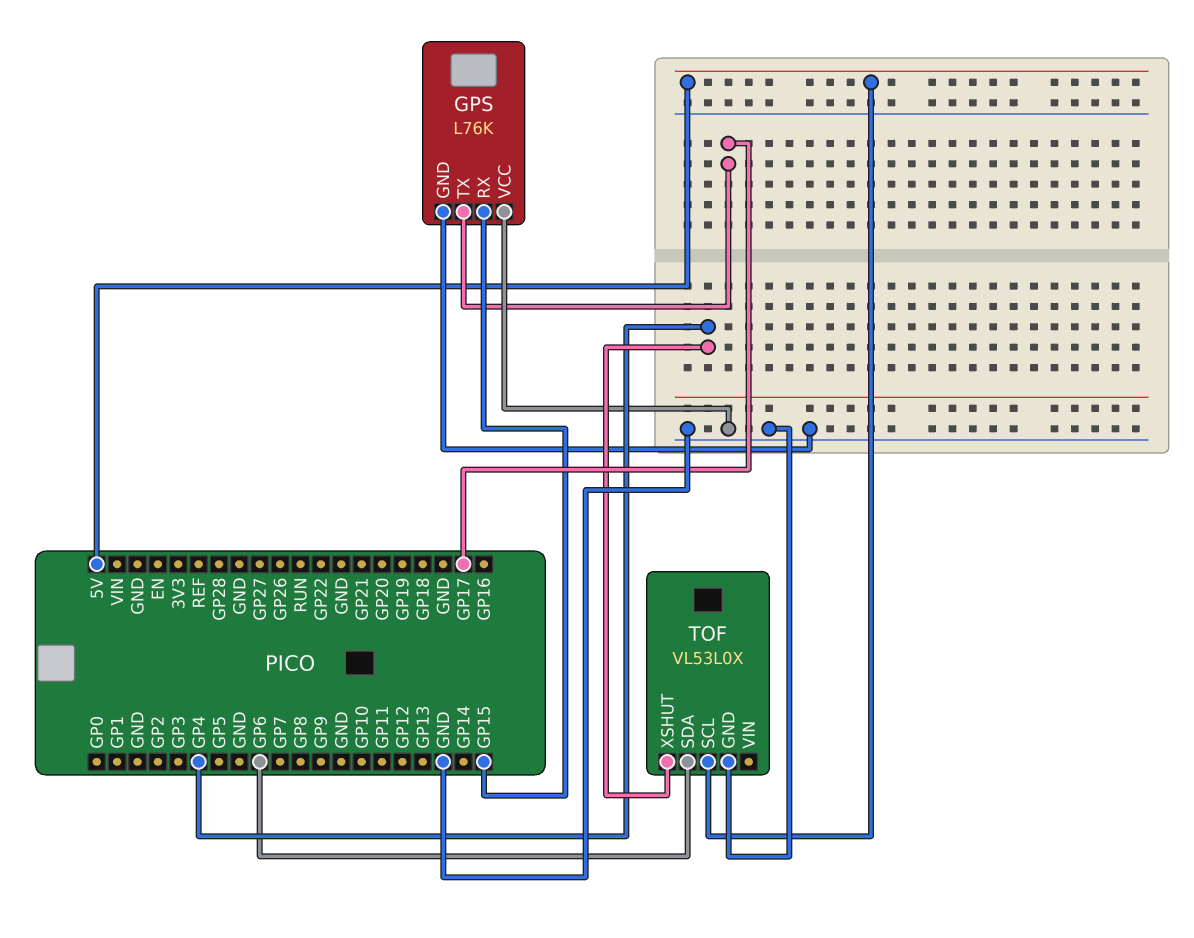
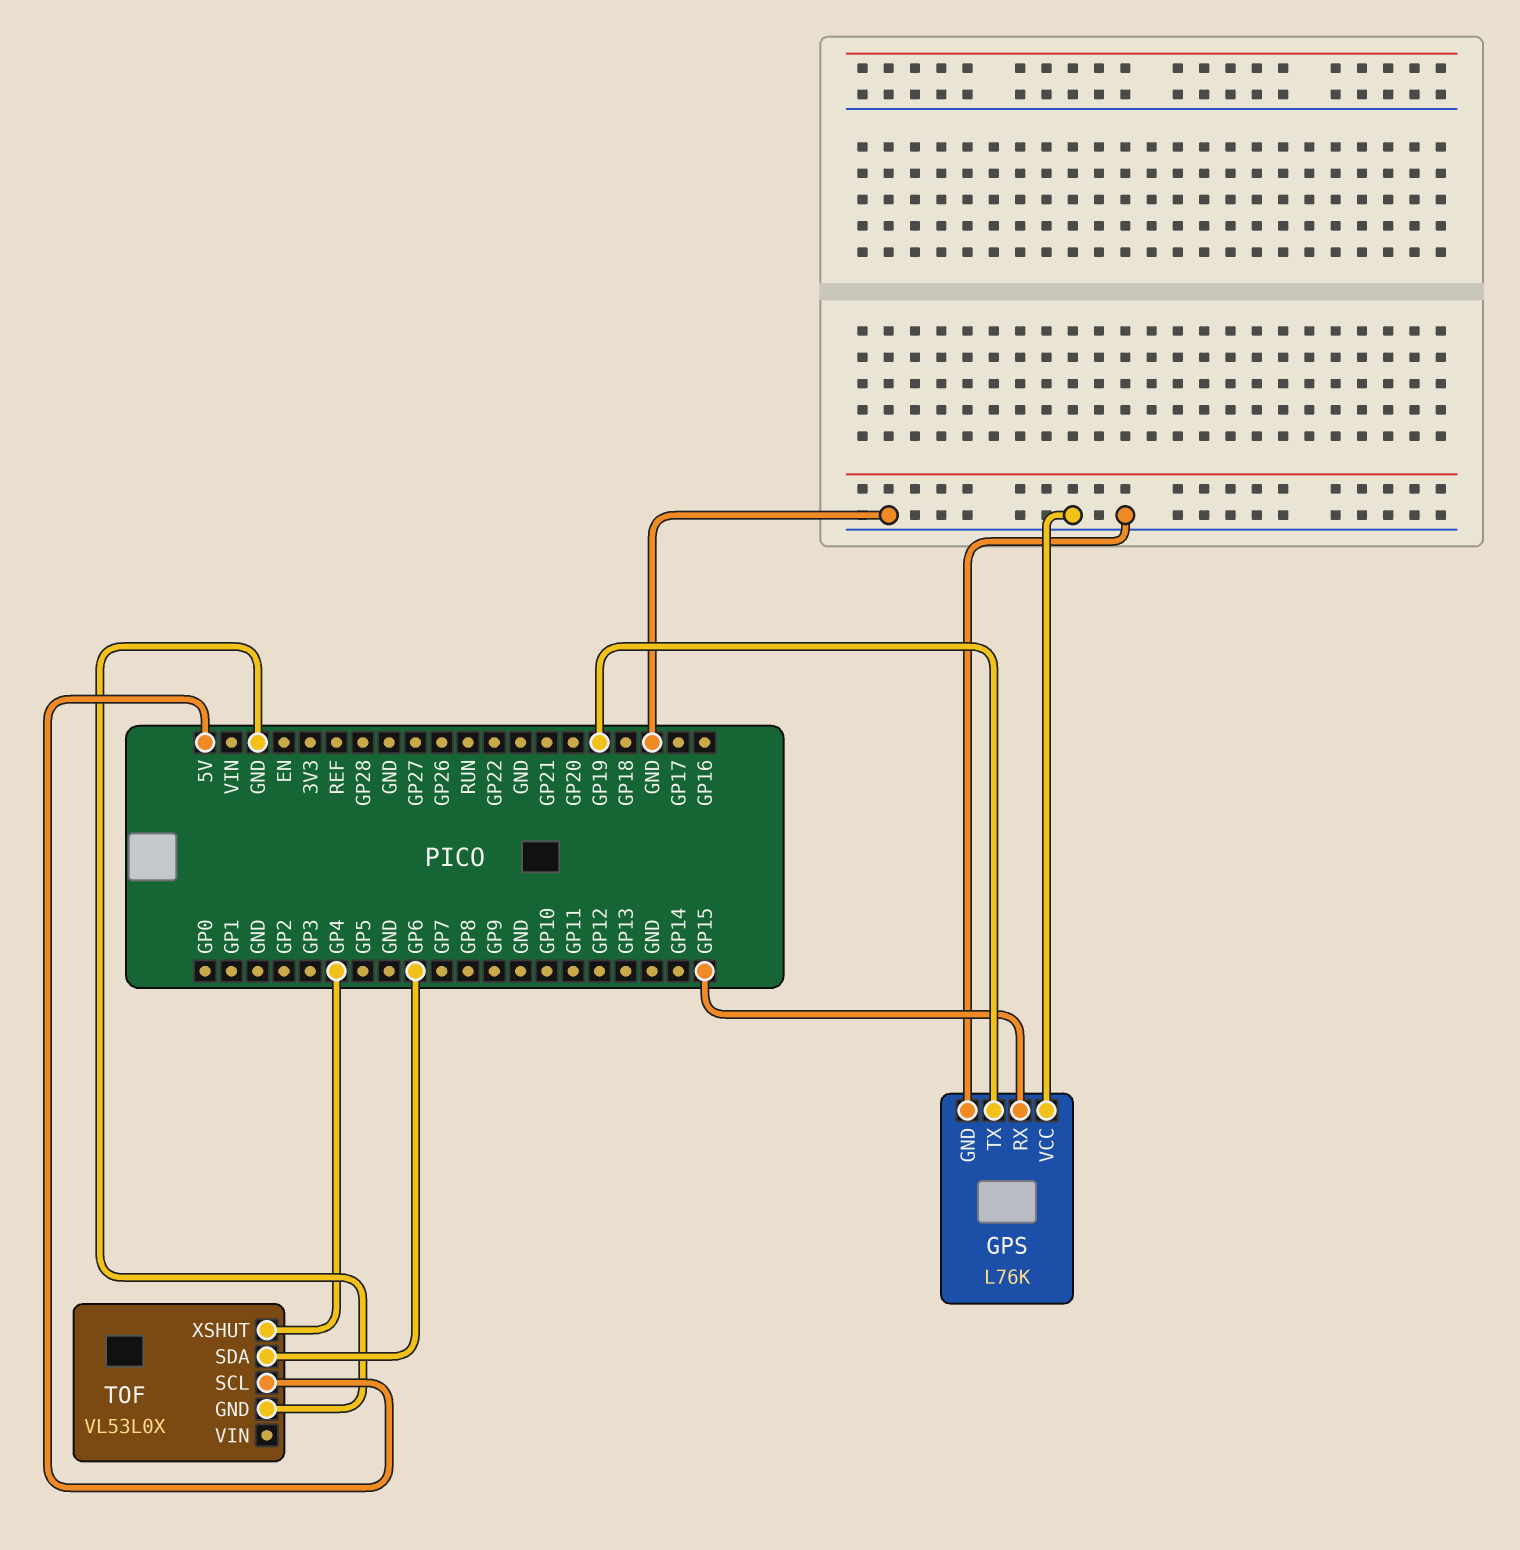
GPS pin TX: GP17 -> GP19

